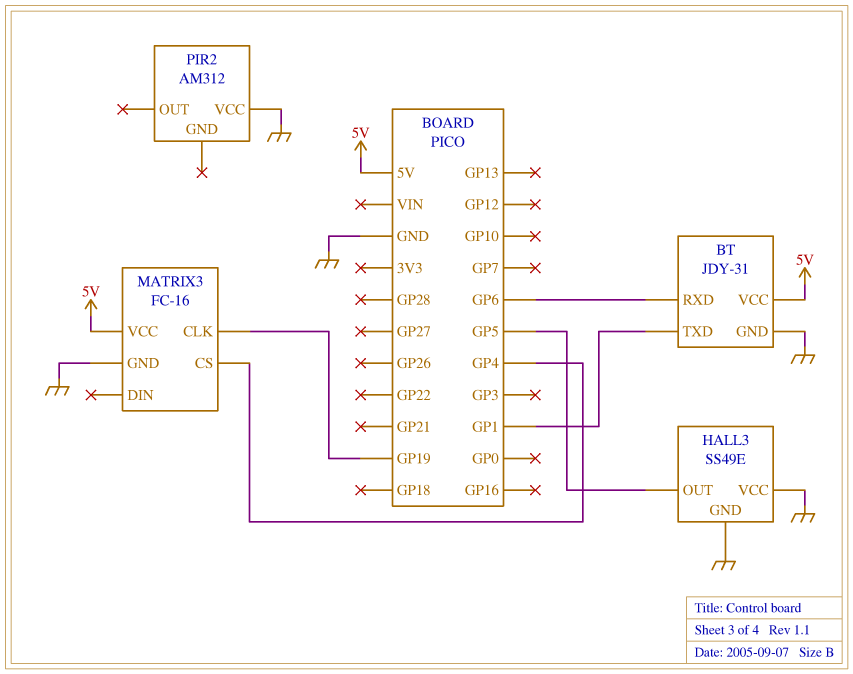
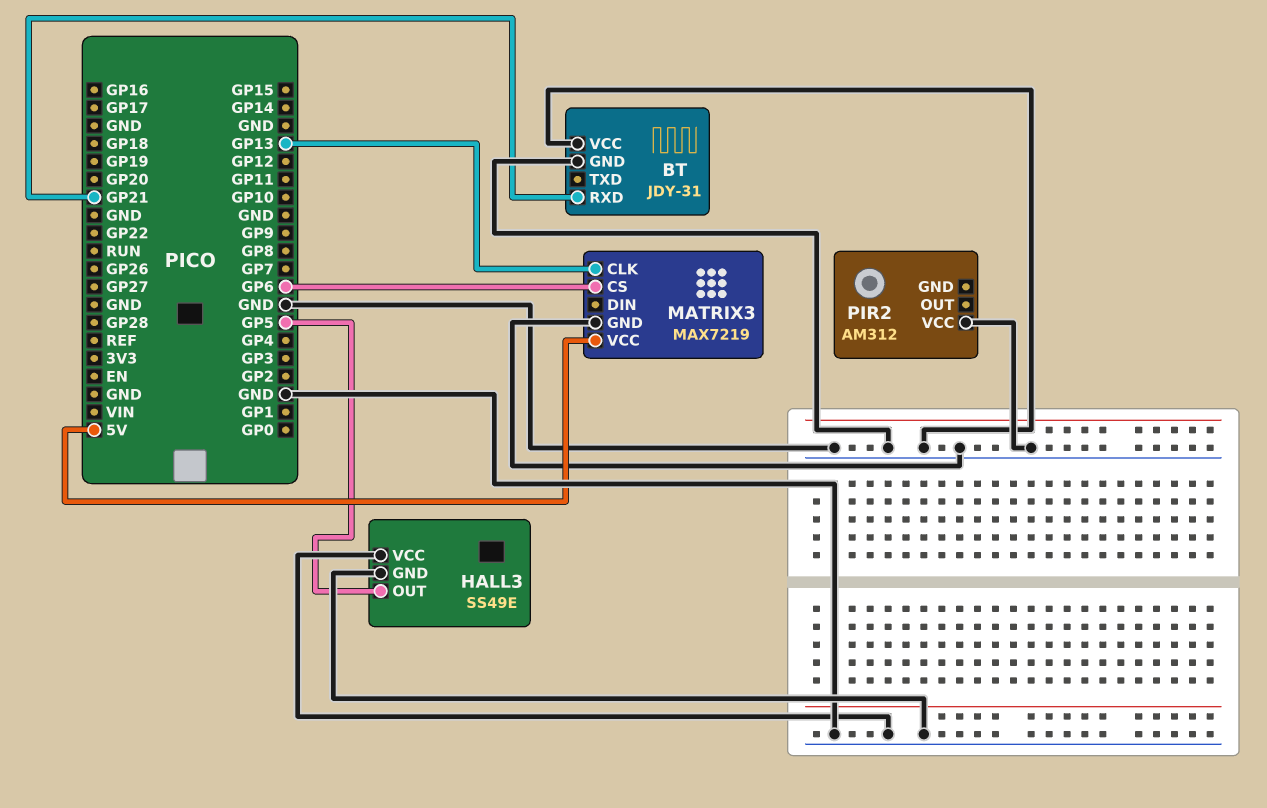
BT pin RXD: GP6 -> GP21
BT pin TXD: GP1 -> none
BT pin VCC: 5V -> GND
MATRIX3: FC-16 -> MAX7219
MATRIX3 pin CLK: GP19 -> GP13
MATRIX3 pin CS: GP4 -> GP6

